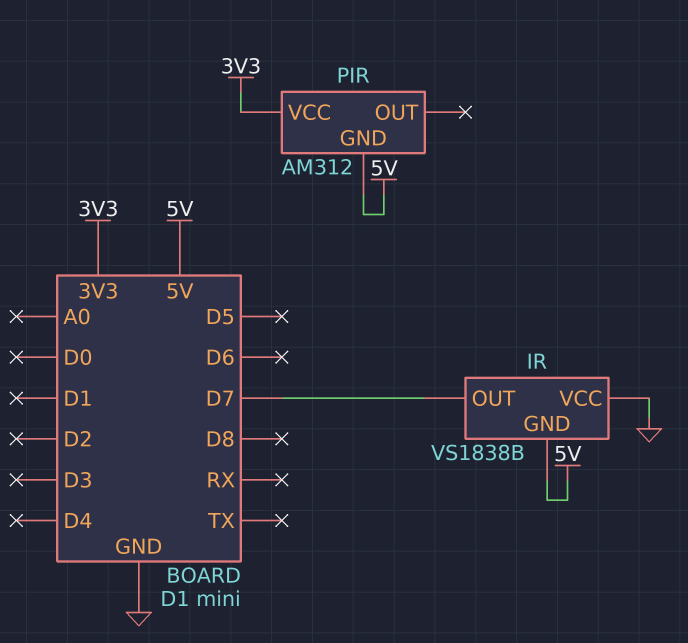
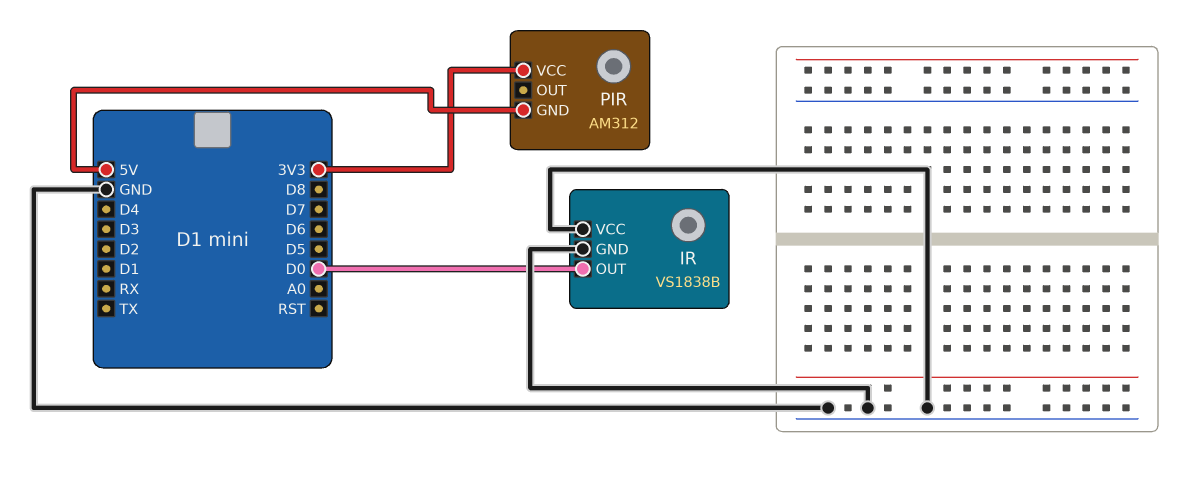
IR pin GND: 5V -> GND
IR pin OUT: D7 -> D0

